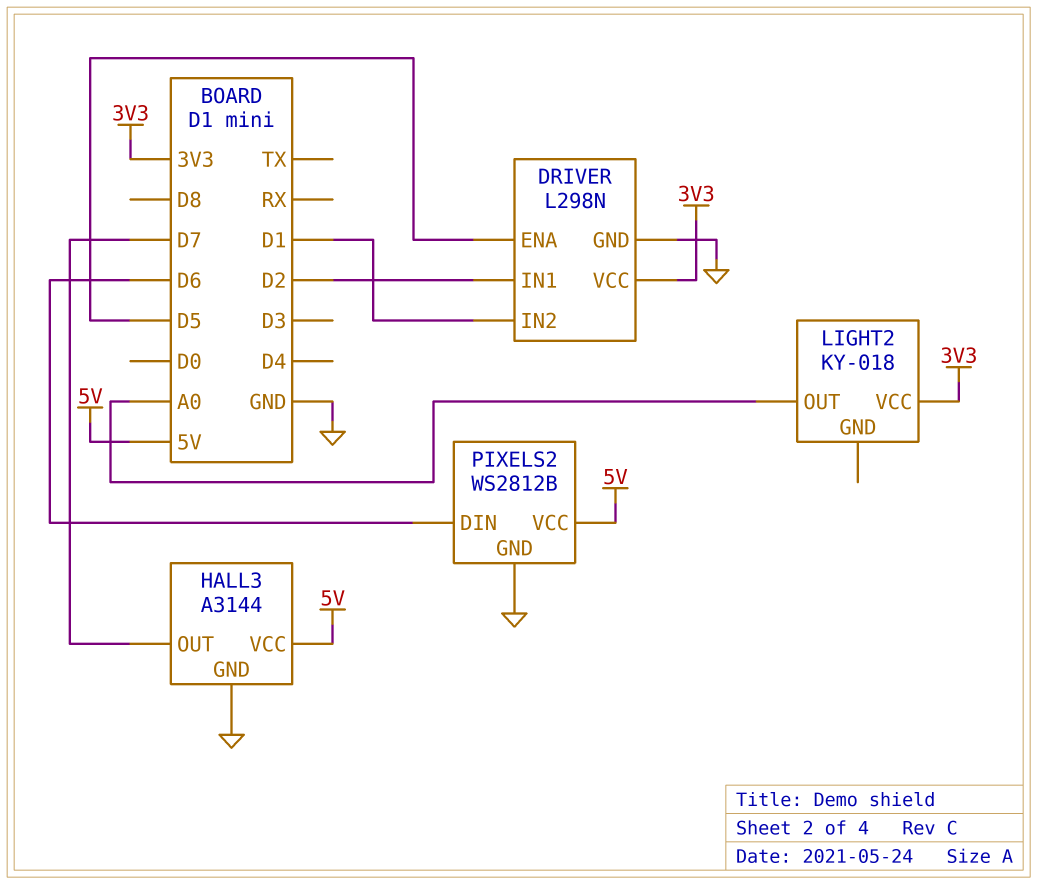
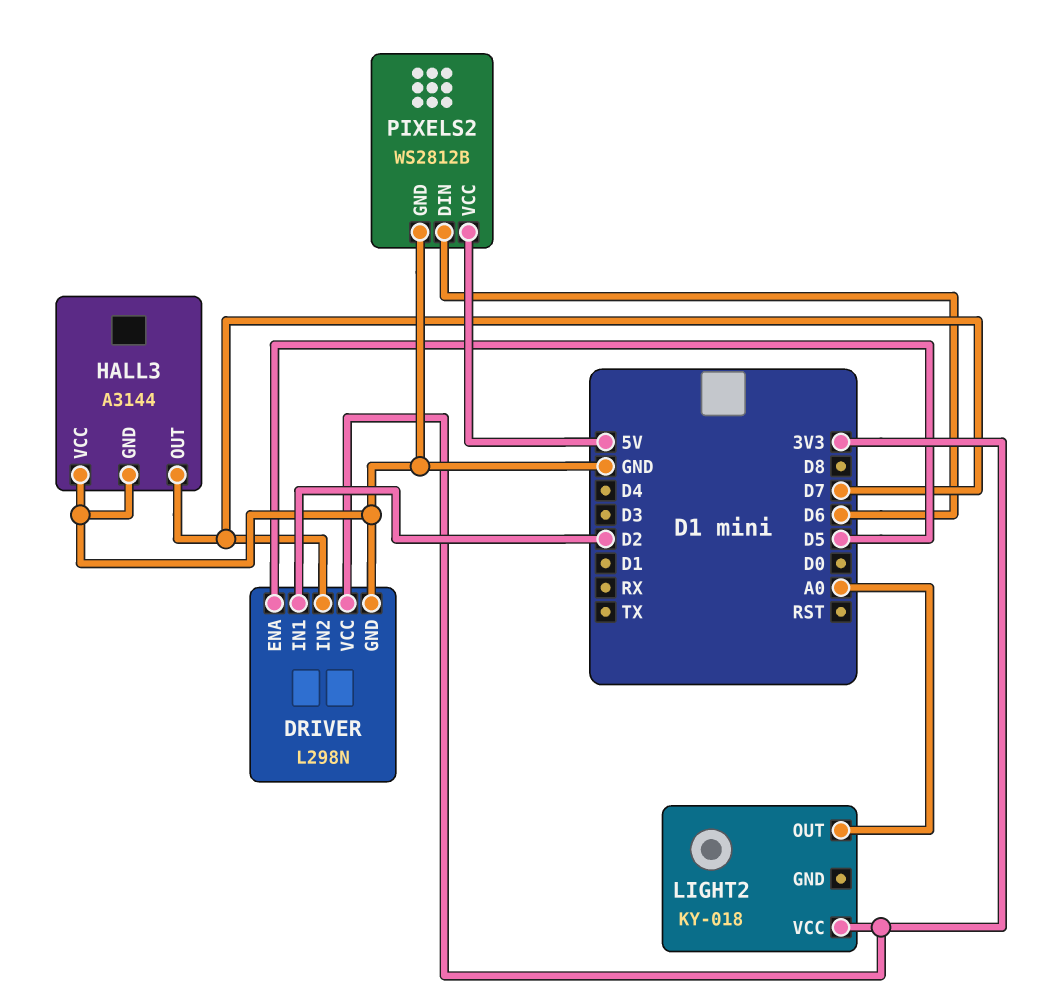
DRIVER pin IN2: D1 -> D7
HALL3 pin VCC: 5V -> GND

